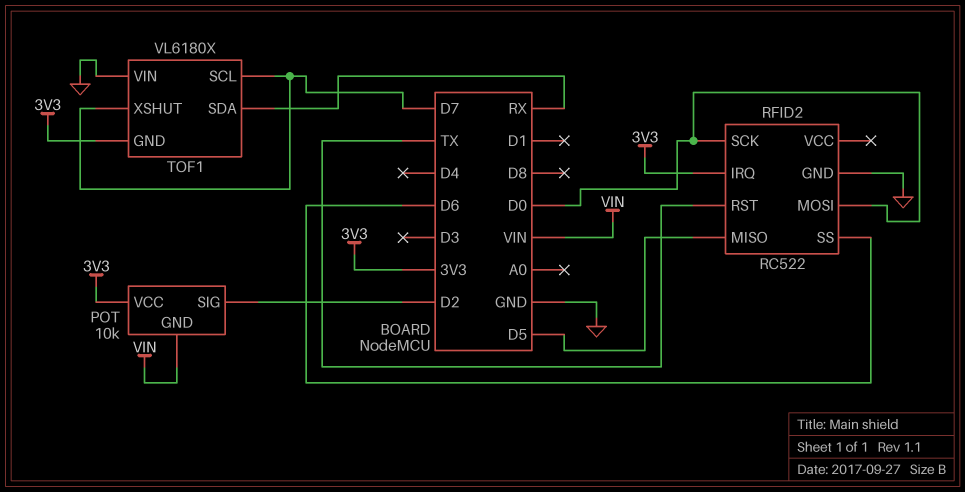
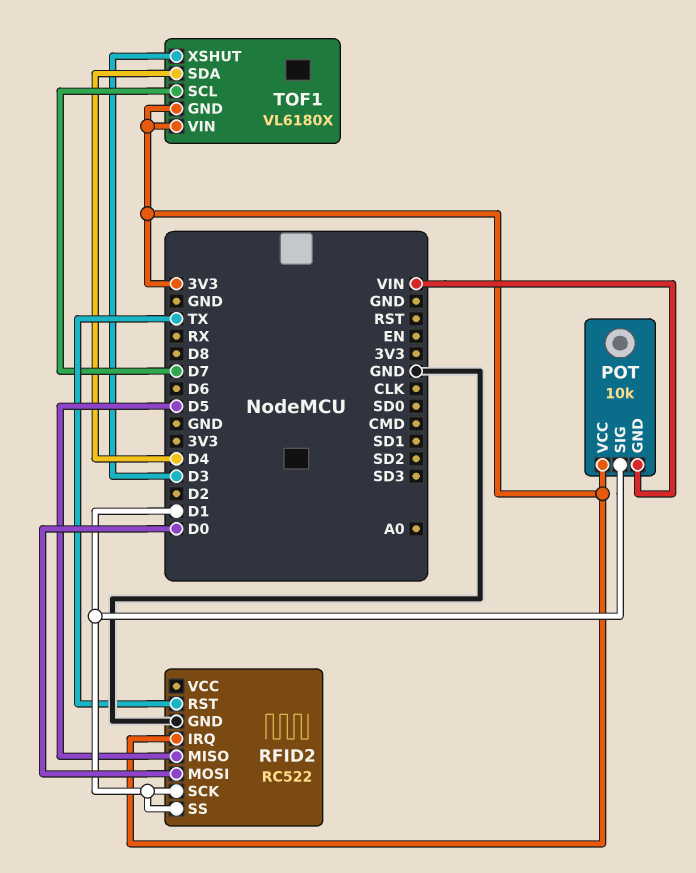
POT pin SIG: D2 -> D1
RFID2 pin SCK: D0 -> D1
RFID2 pin SS: D6 -> D1
TOF1 pin SDA: RX -> D4
TOF1 pin VIN: GND -> 3V3
TOF1 pin XSHUT: D7 -> D3

